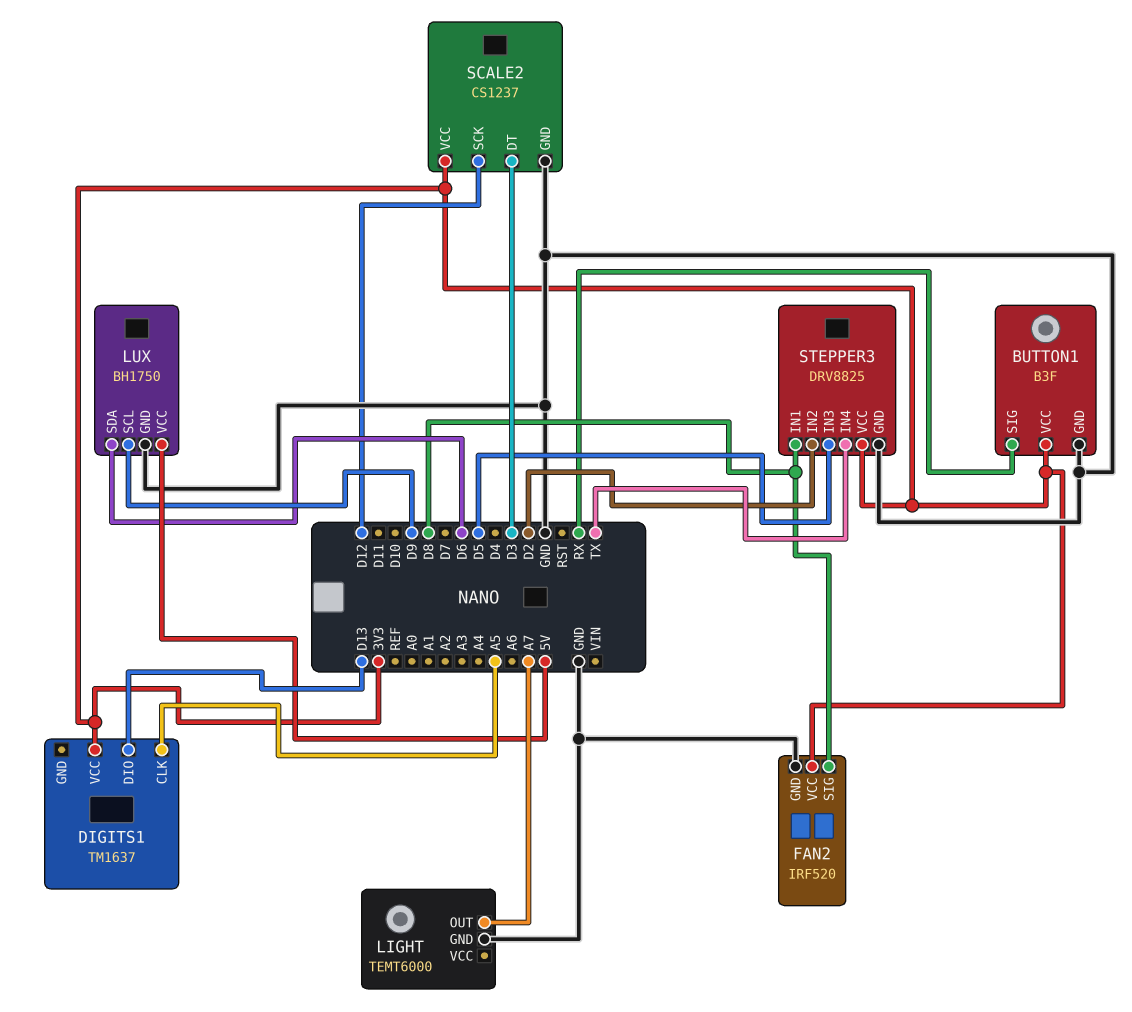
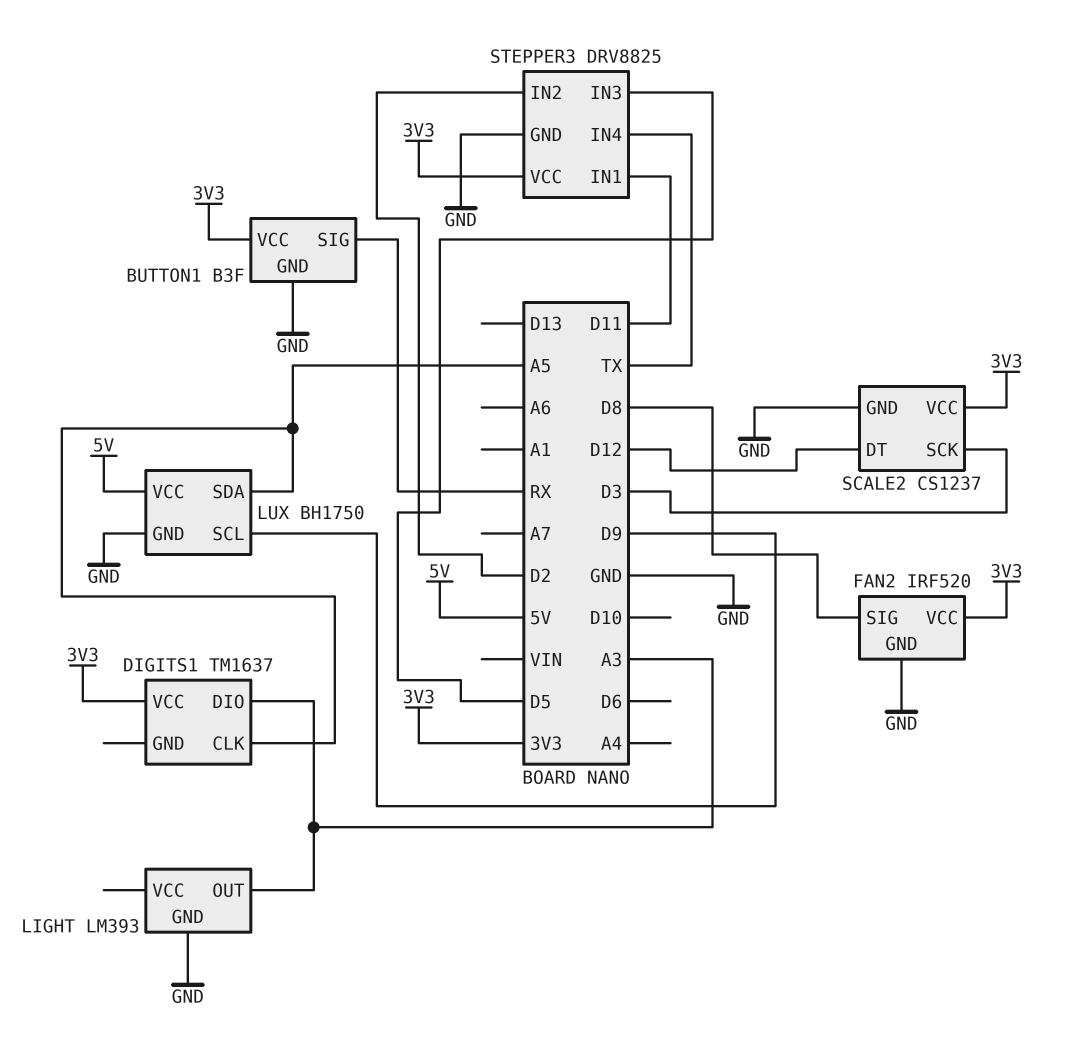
DIGITS1 pin DIO: D13 -> A3
LIGHT: TEMT6000 -> LM393
LIGHT pin OUT: A7 -> A3
LUX pin SDA: D6 -> A5
SCALE2 pin DT: D3 -> D12
SCALE2 pin SCK: D12 -> D3
STEPPER3 pin IN1: D8 -> D11

